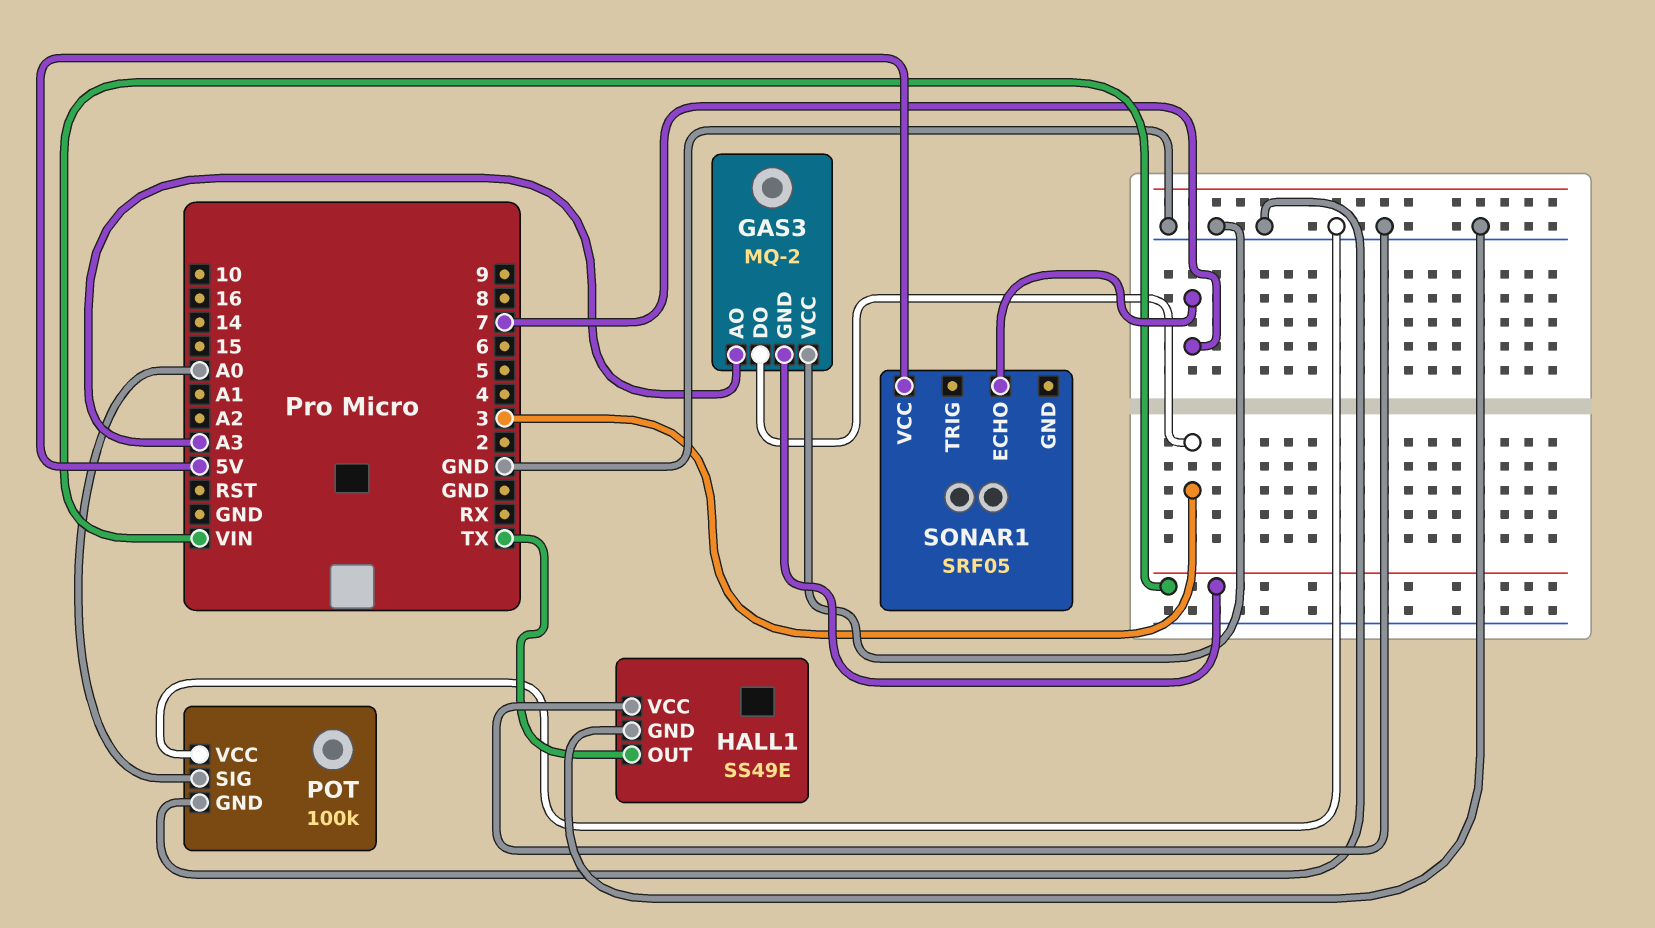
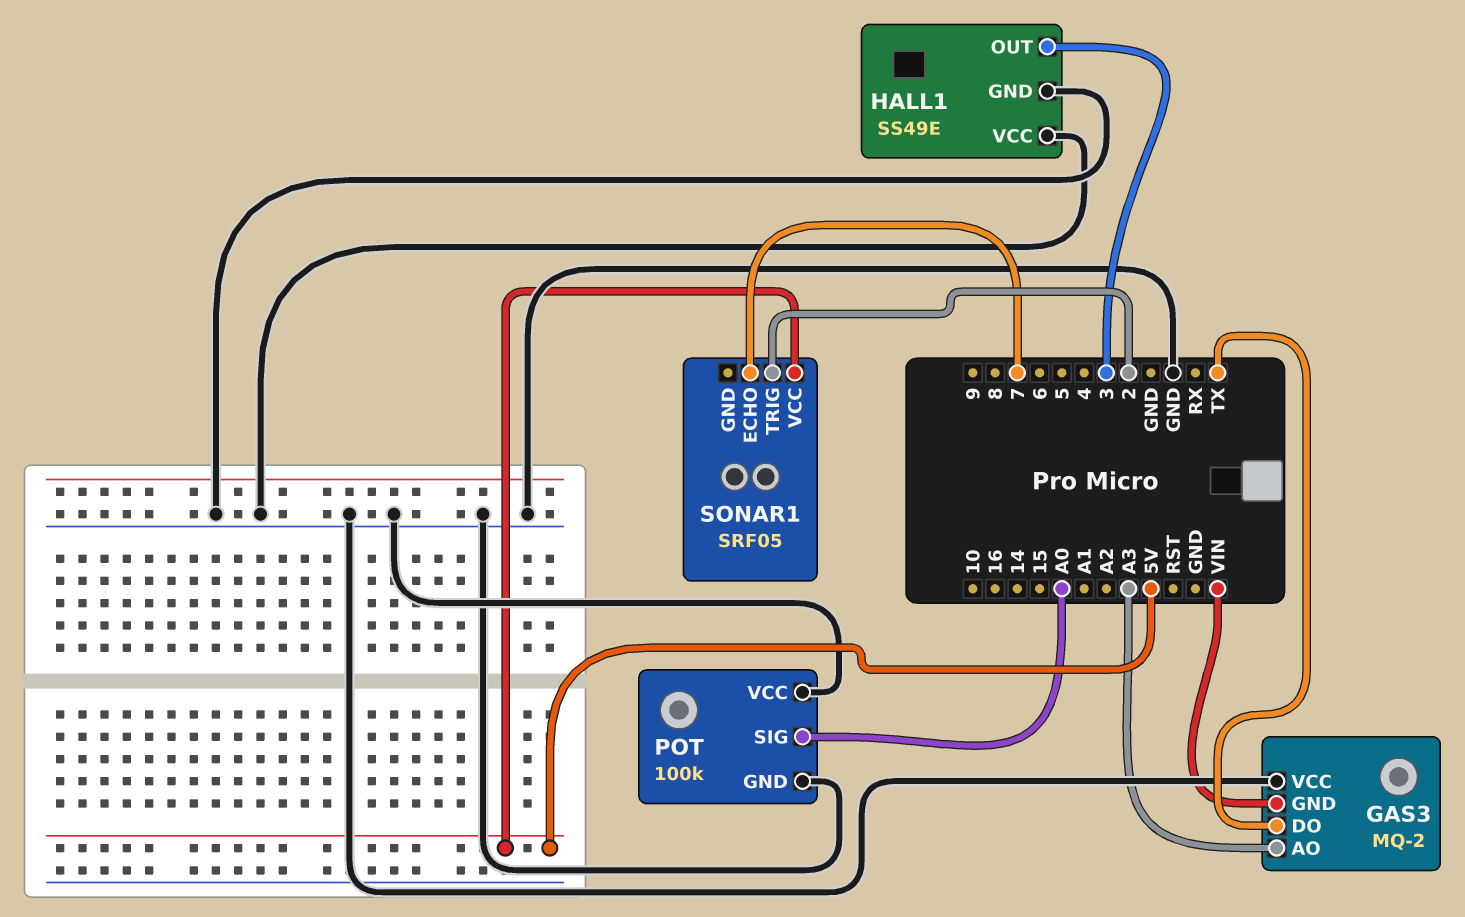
GAS3 pin DO: 3 -> TX
HALL1 pin OUT: TX -> 3
SONAR1 pin TRIG: none -> 2

